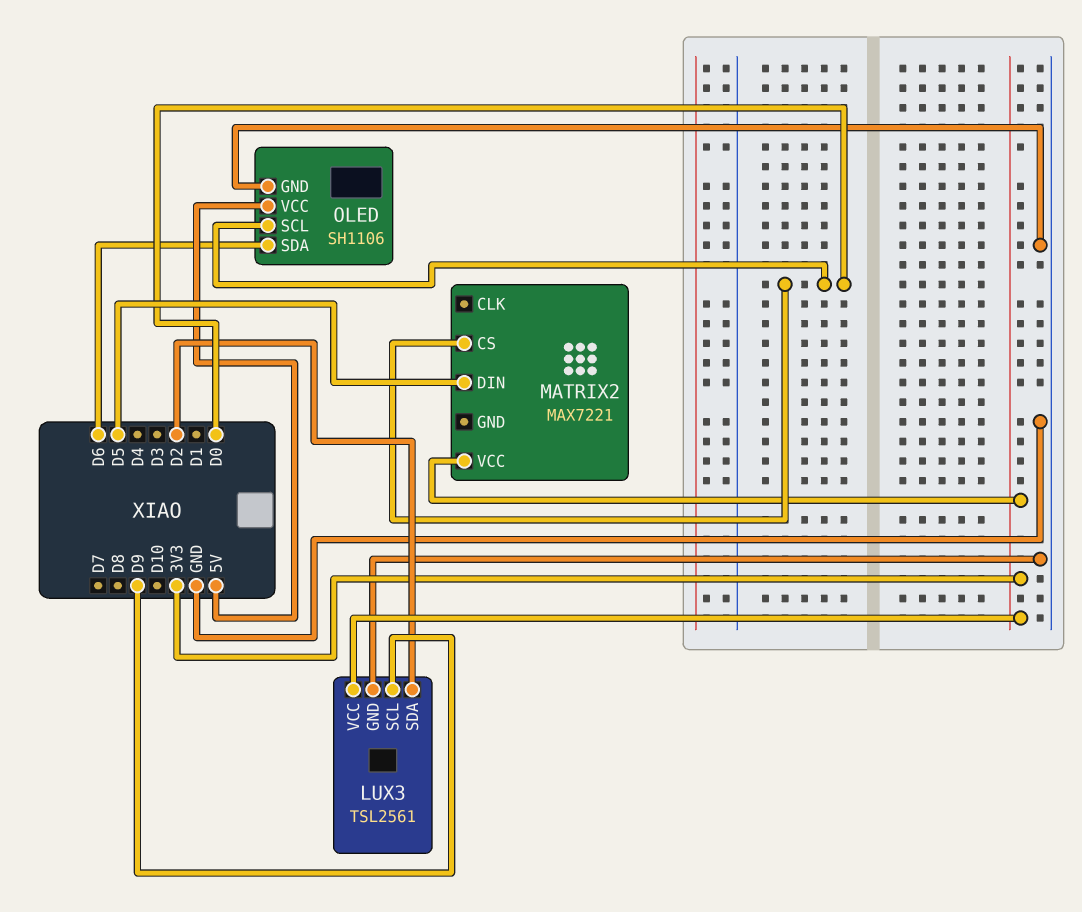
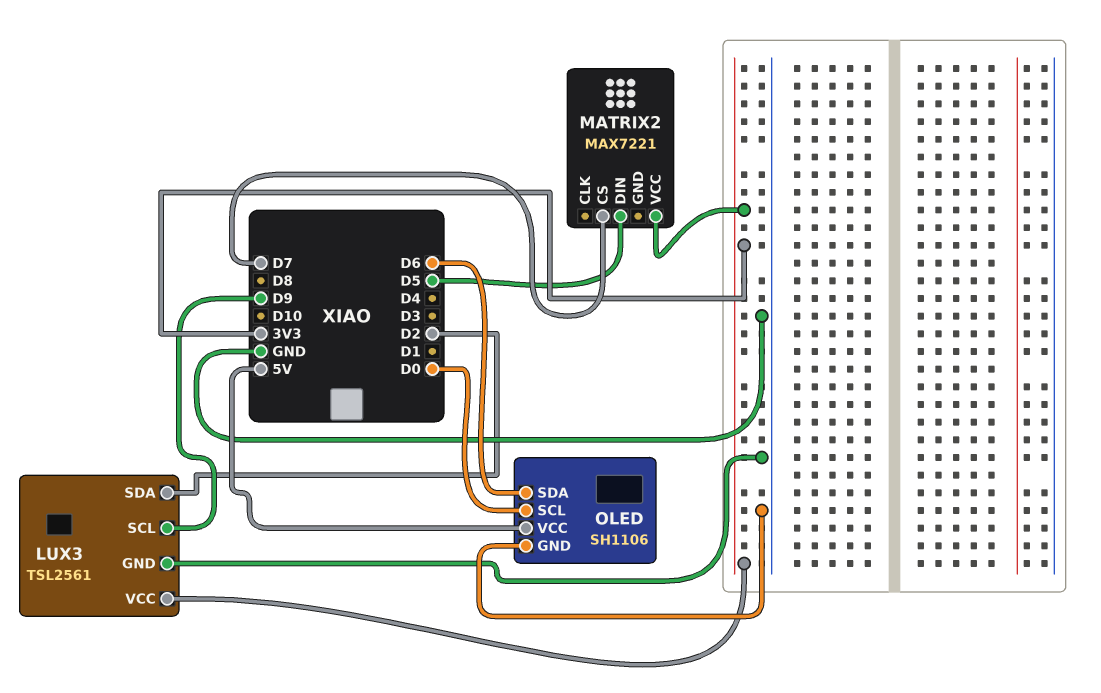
MATRIX2 pin CS: D0 -> D7

